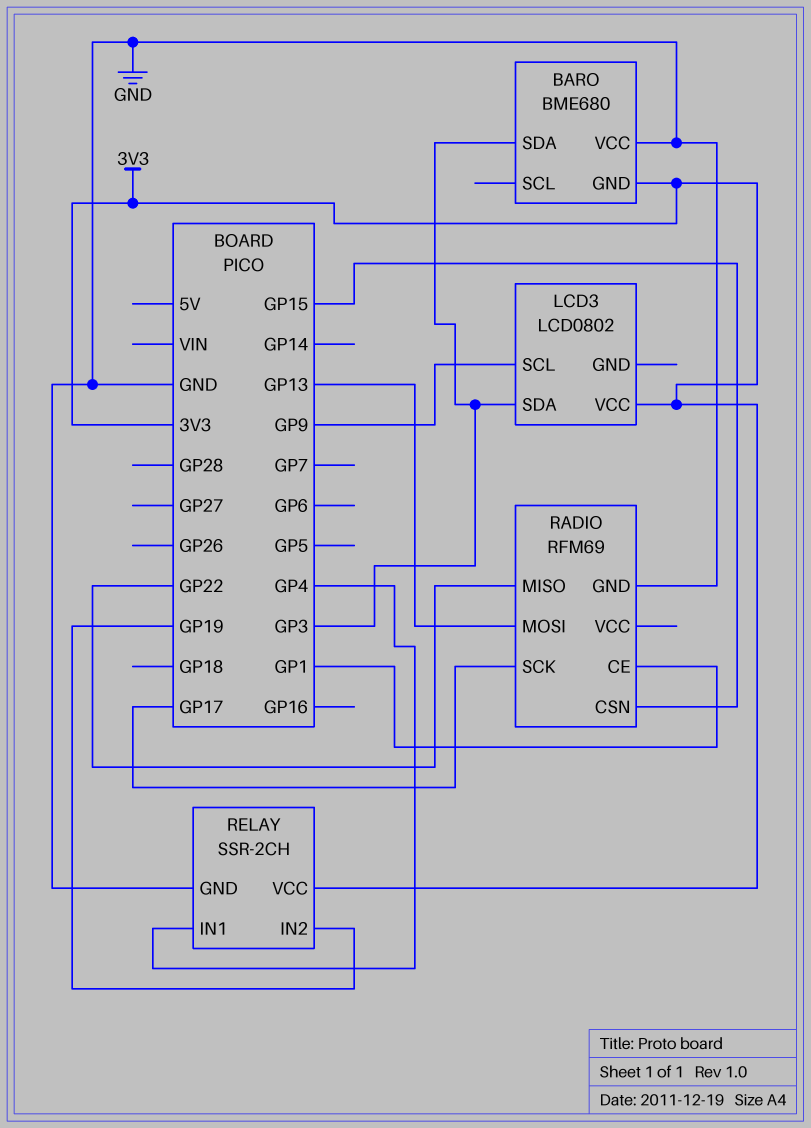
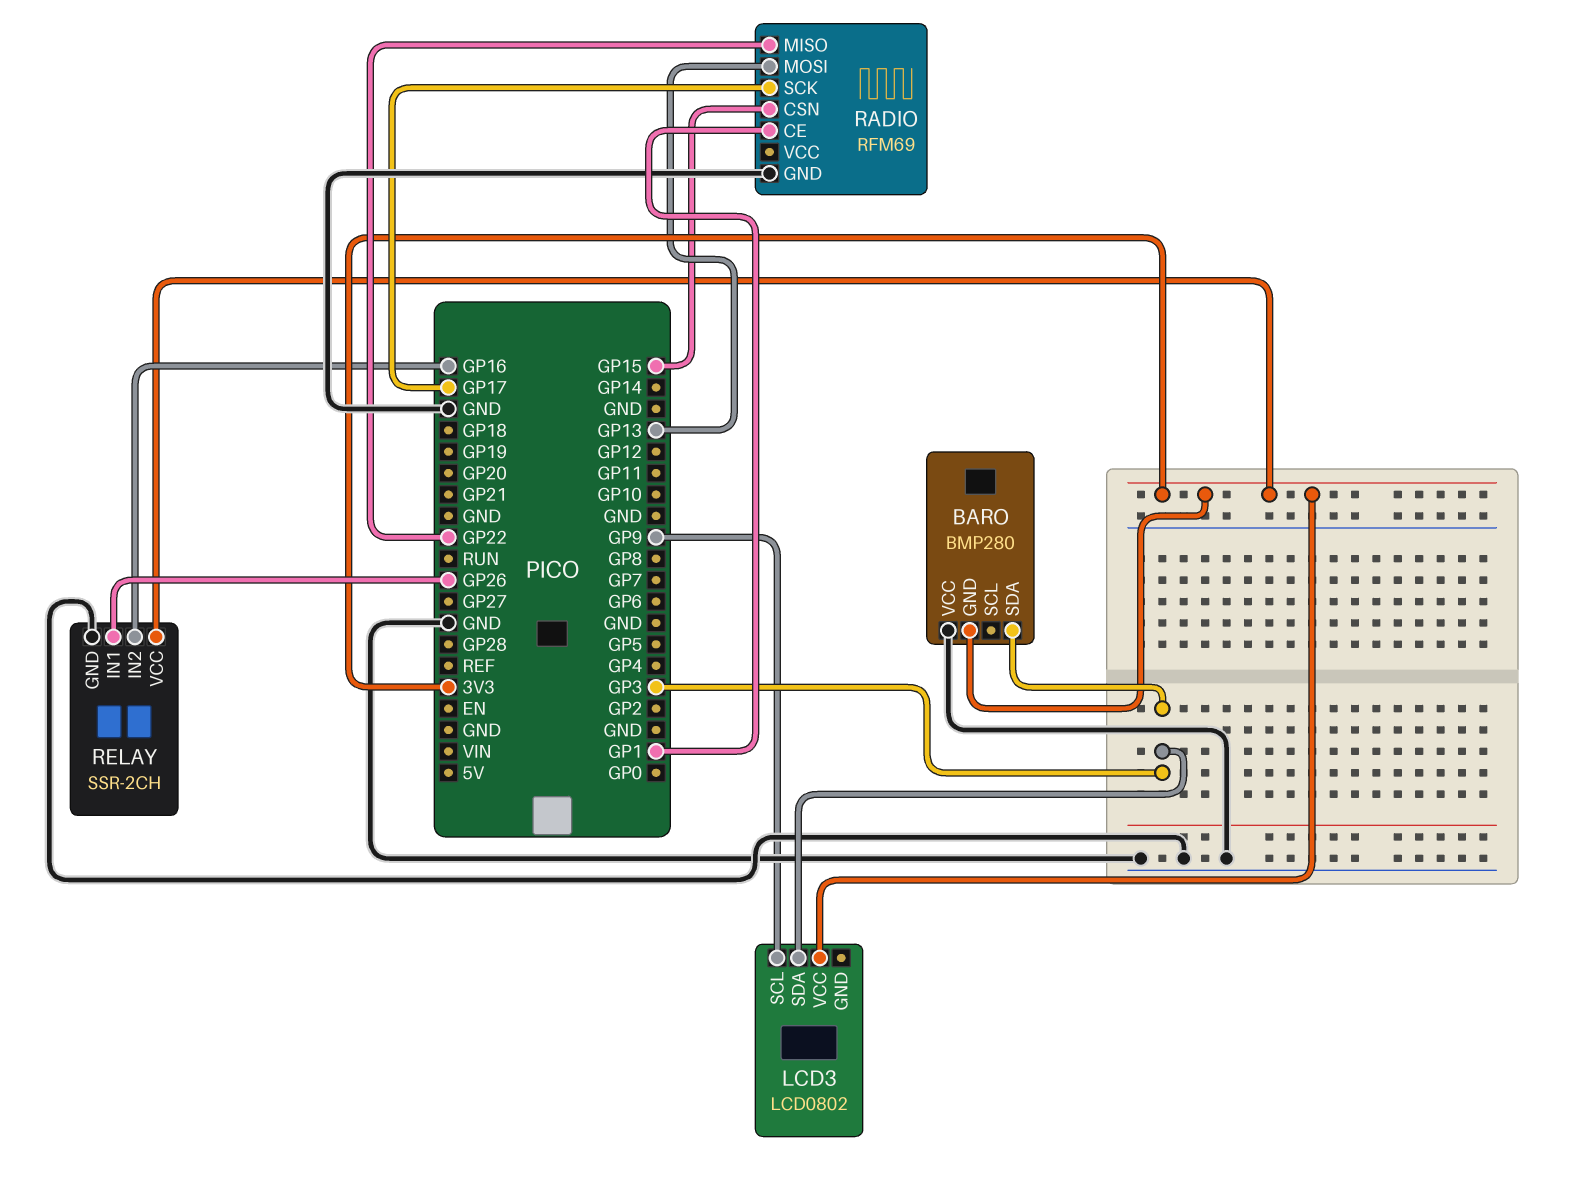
BARO: BME680 -> BMP280
RELAY pin IN1: GP4 -> GP26
RELAY pin IN2: GP19 -> GP16

